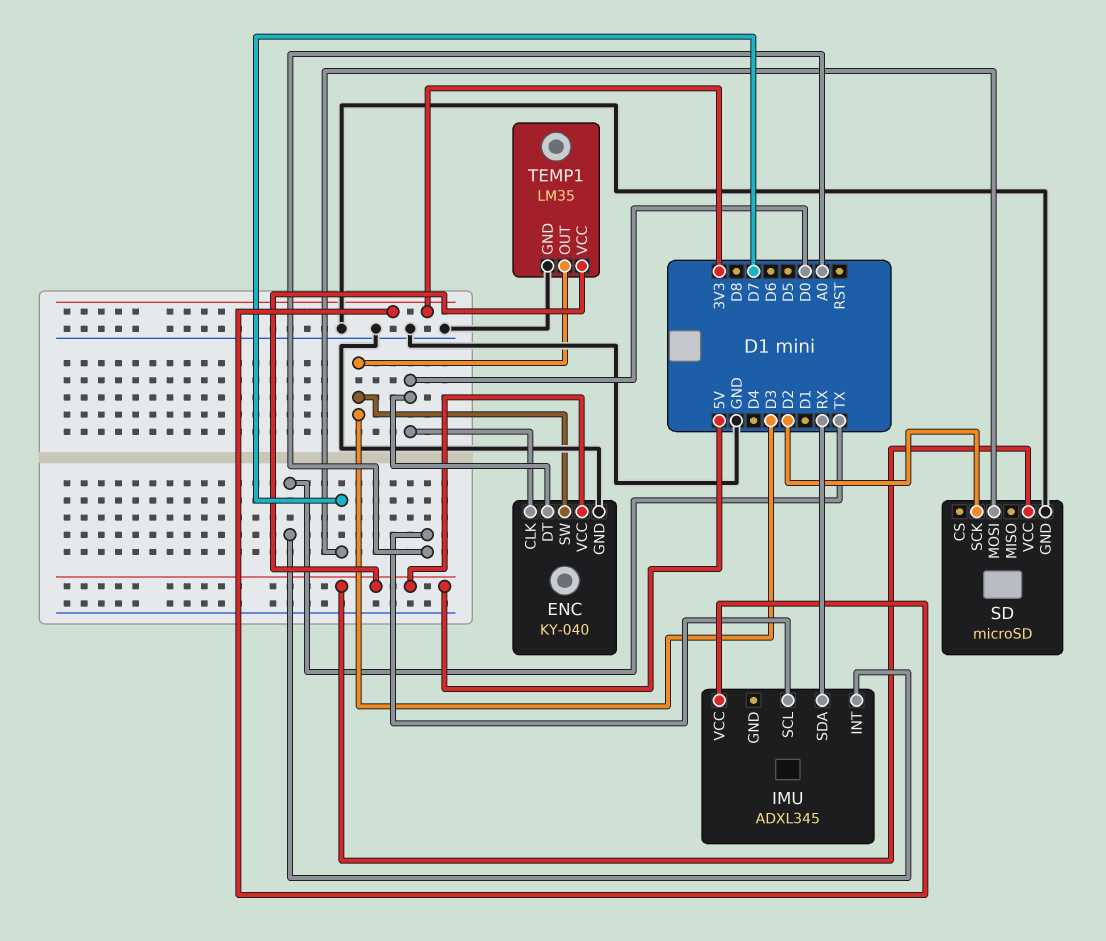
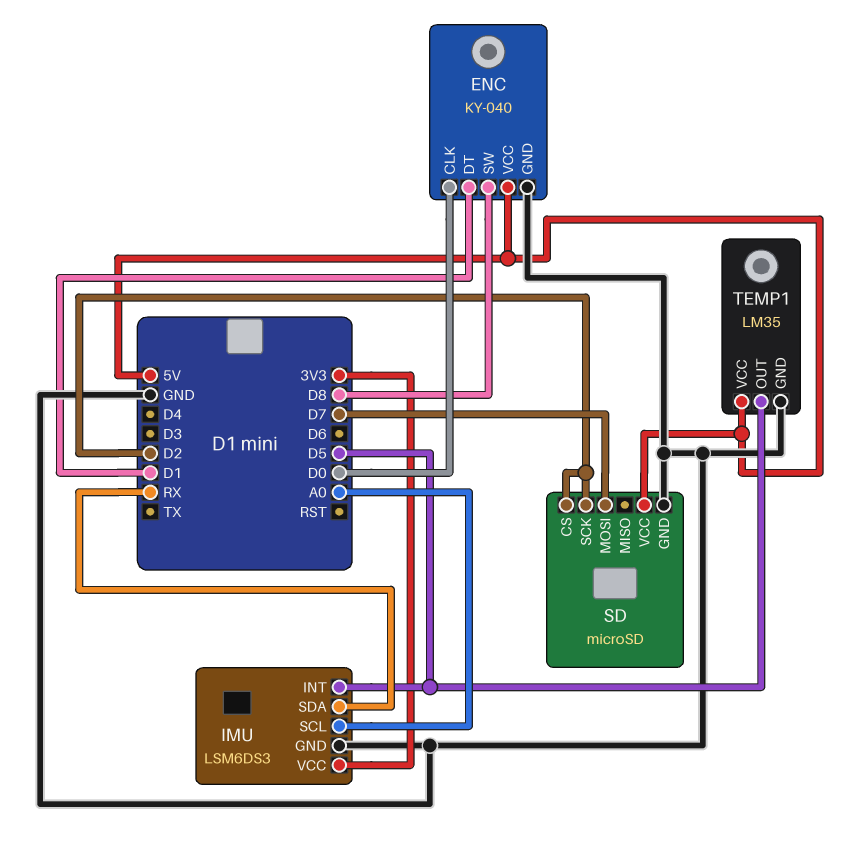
ENC pin DT: D0 -> D1
ENC pin SW: D3 -> D8
IMU: ADXL345 -> LSM6DS3
IMU pin GND: none -> GND
IMU pin INT: TX -> D5
SD pin CS: none -> D2
TEMP1 pin OUT: D3 -> D5

